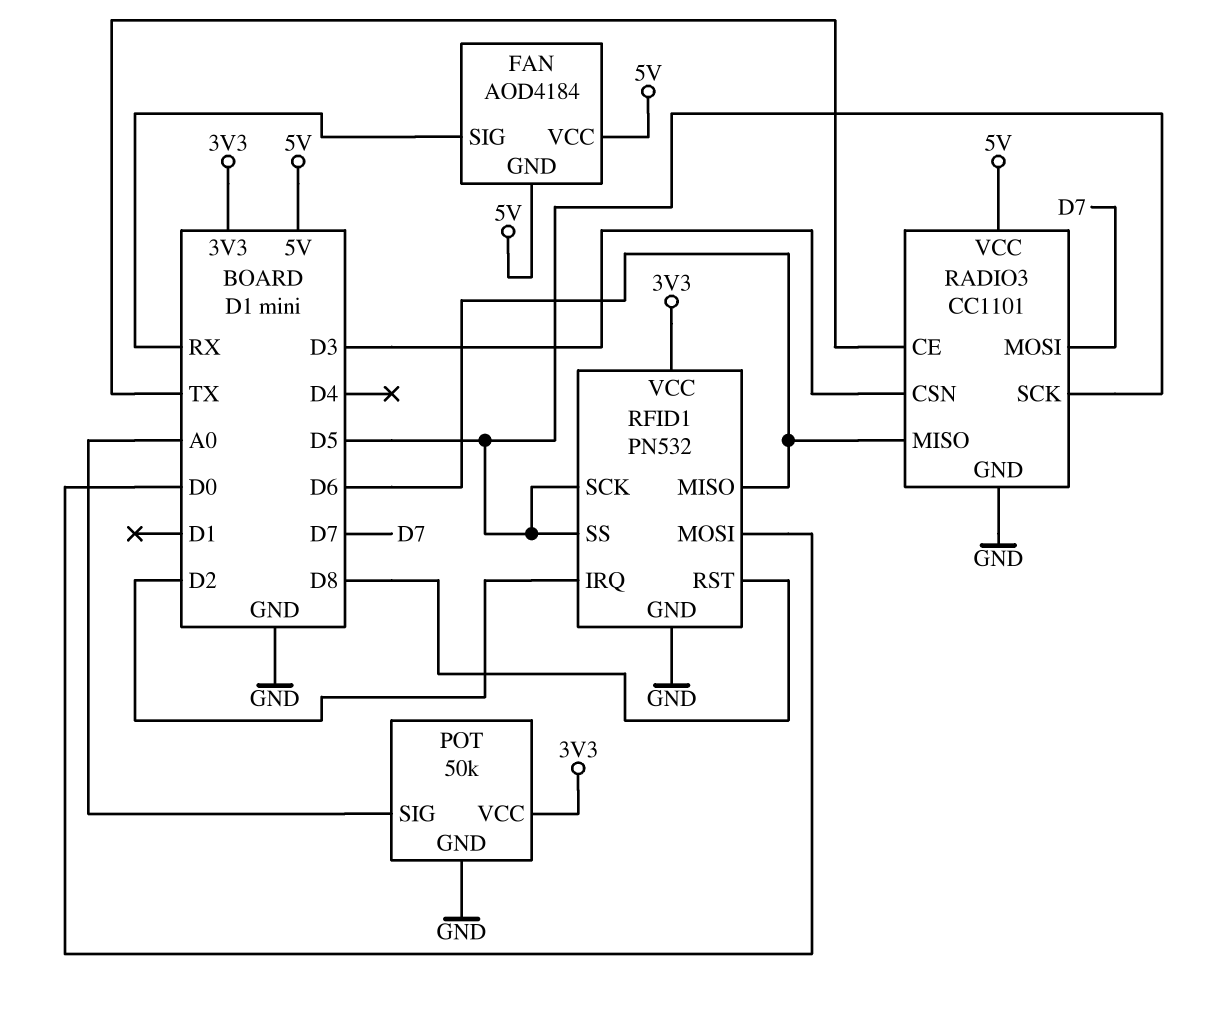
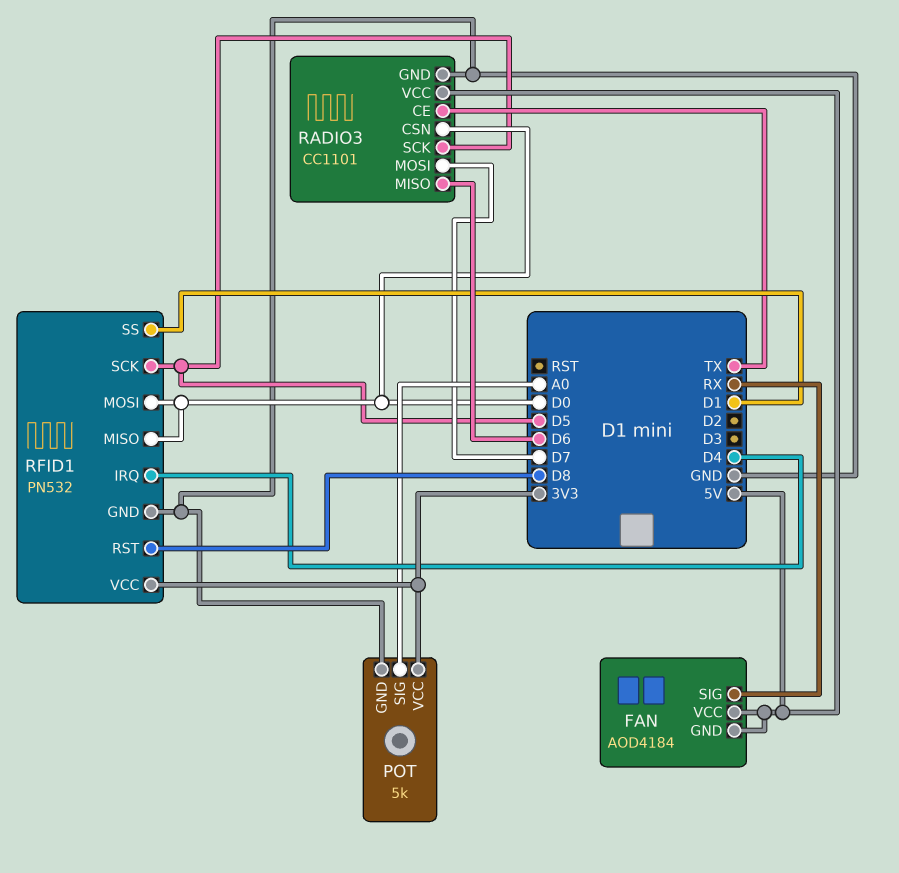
POT: 50k -> 5k
RADIO3 pin CSN: D3 -> D0
RFID1 pin IRQ: D2 -> D4
RFID1 pin MISO: D6 -> D0
RFID1 pin SS: D5 -> D1

